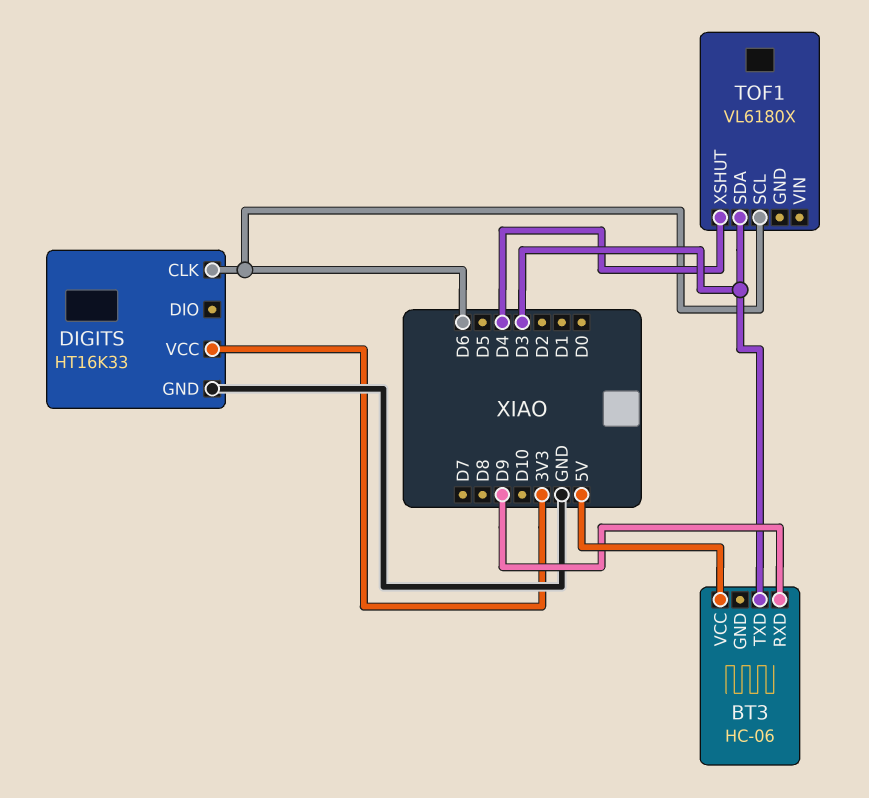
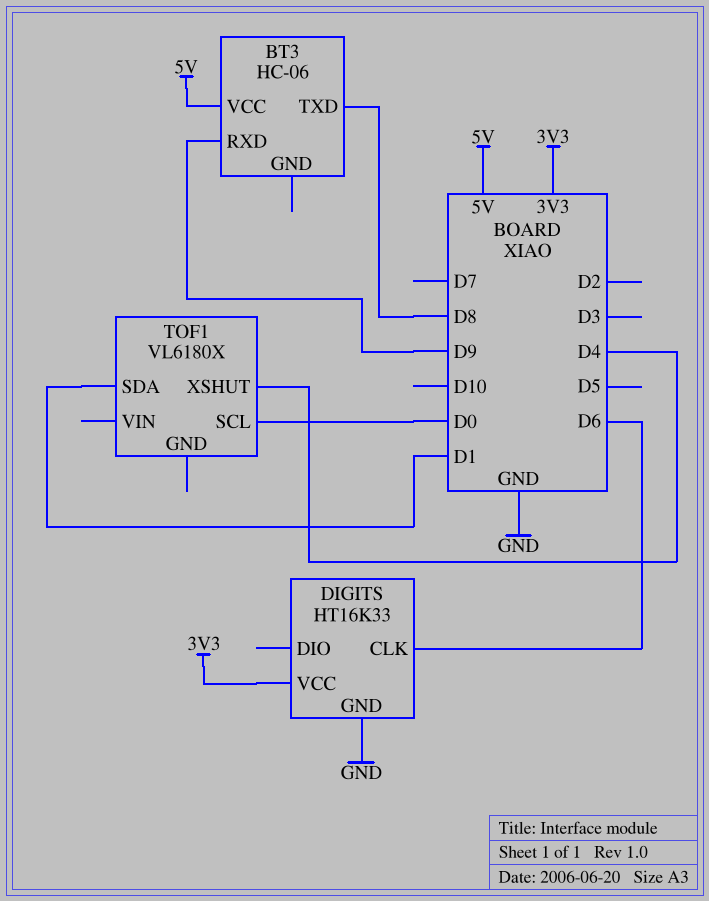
BT3 pin TXD: D3 -> D8
TOF1 pin SCL: D6 -> D0
TOF1 pin SDA: D3 -> D1

